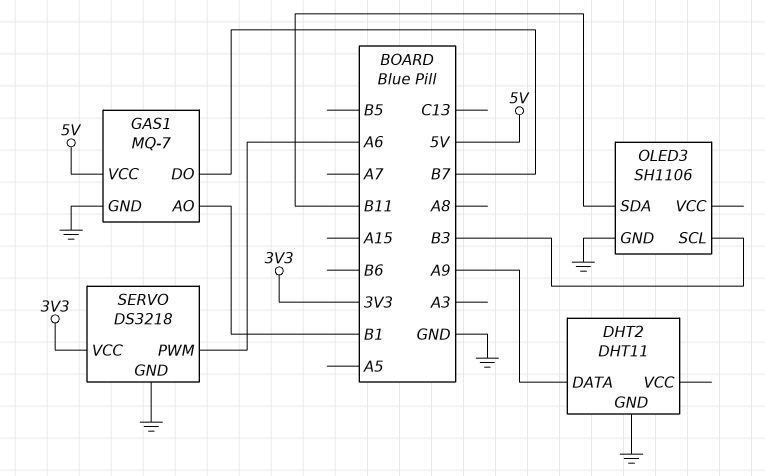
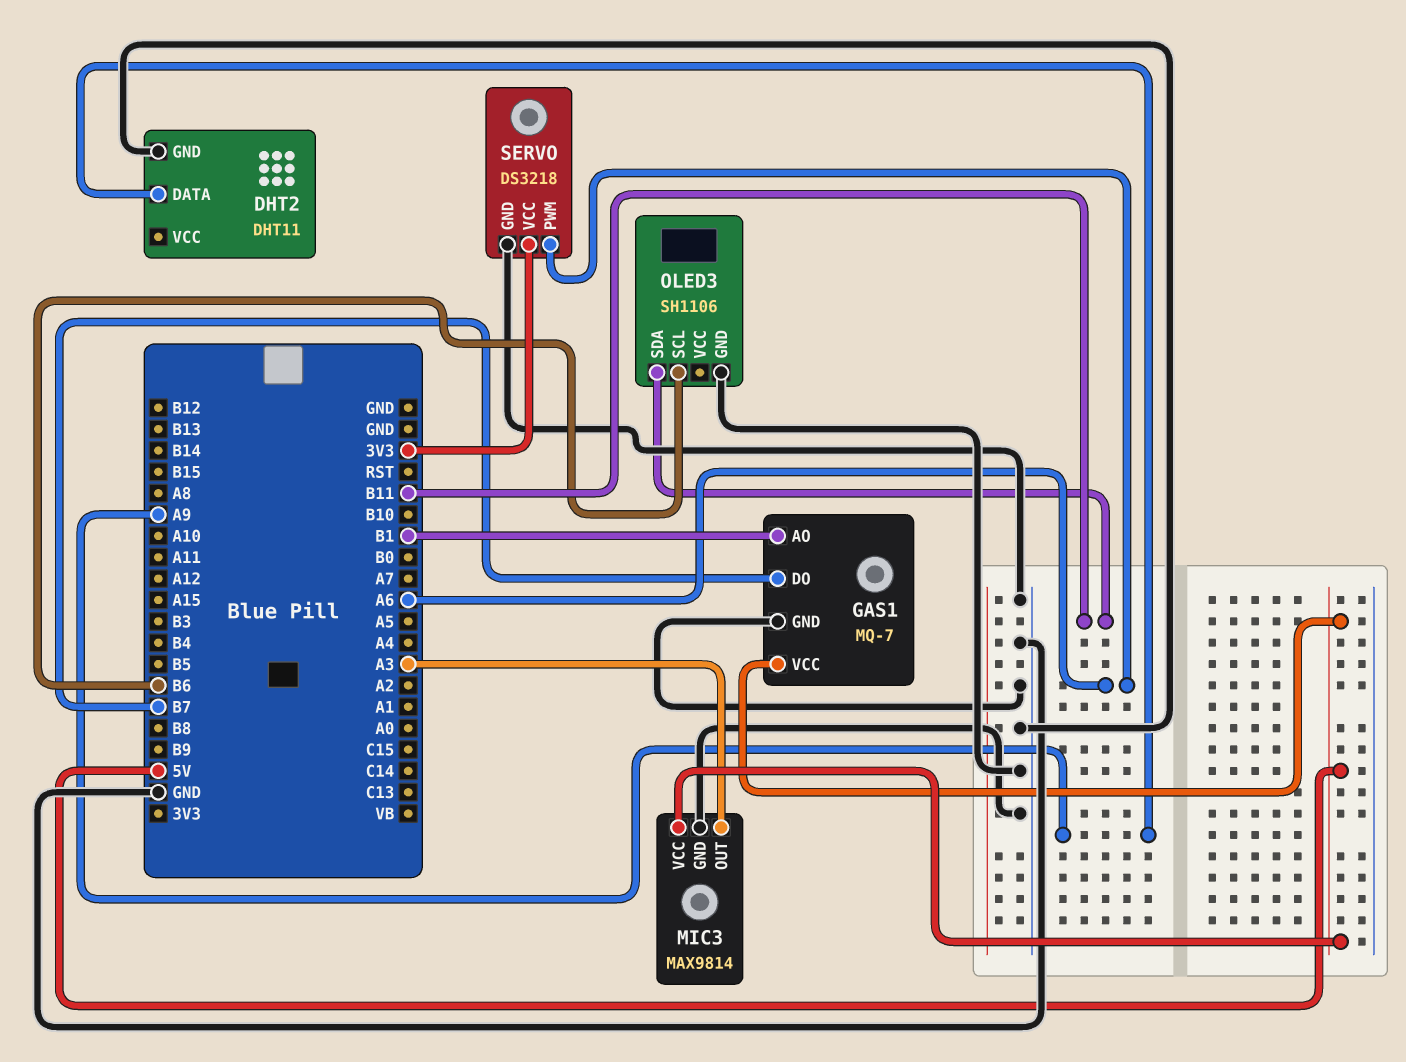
MIC3: none -> MAX9814
MIC3 pin GND: none -> GND
MIC3 pin OUT: none -> A3
MIC3 pin VCC: none -> 5V
OLED3 pin SCL: B3 -> B6

